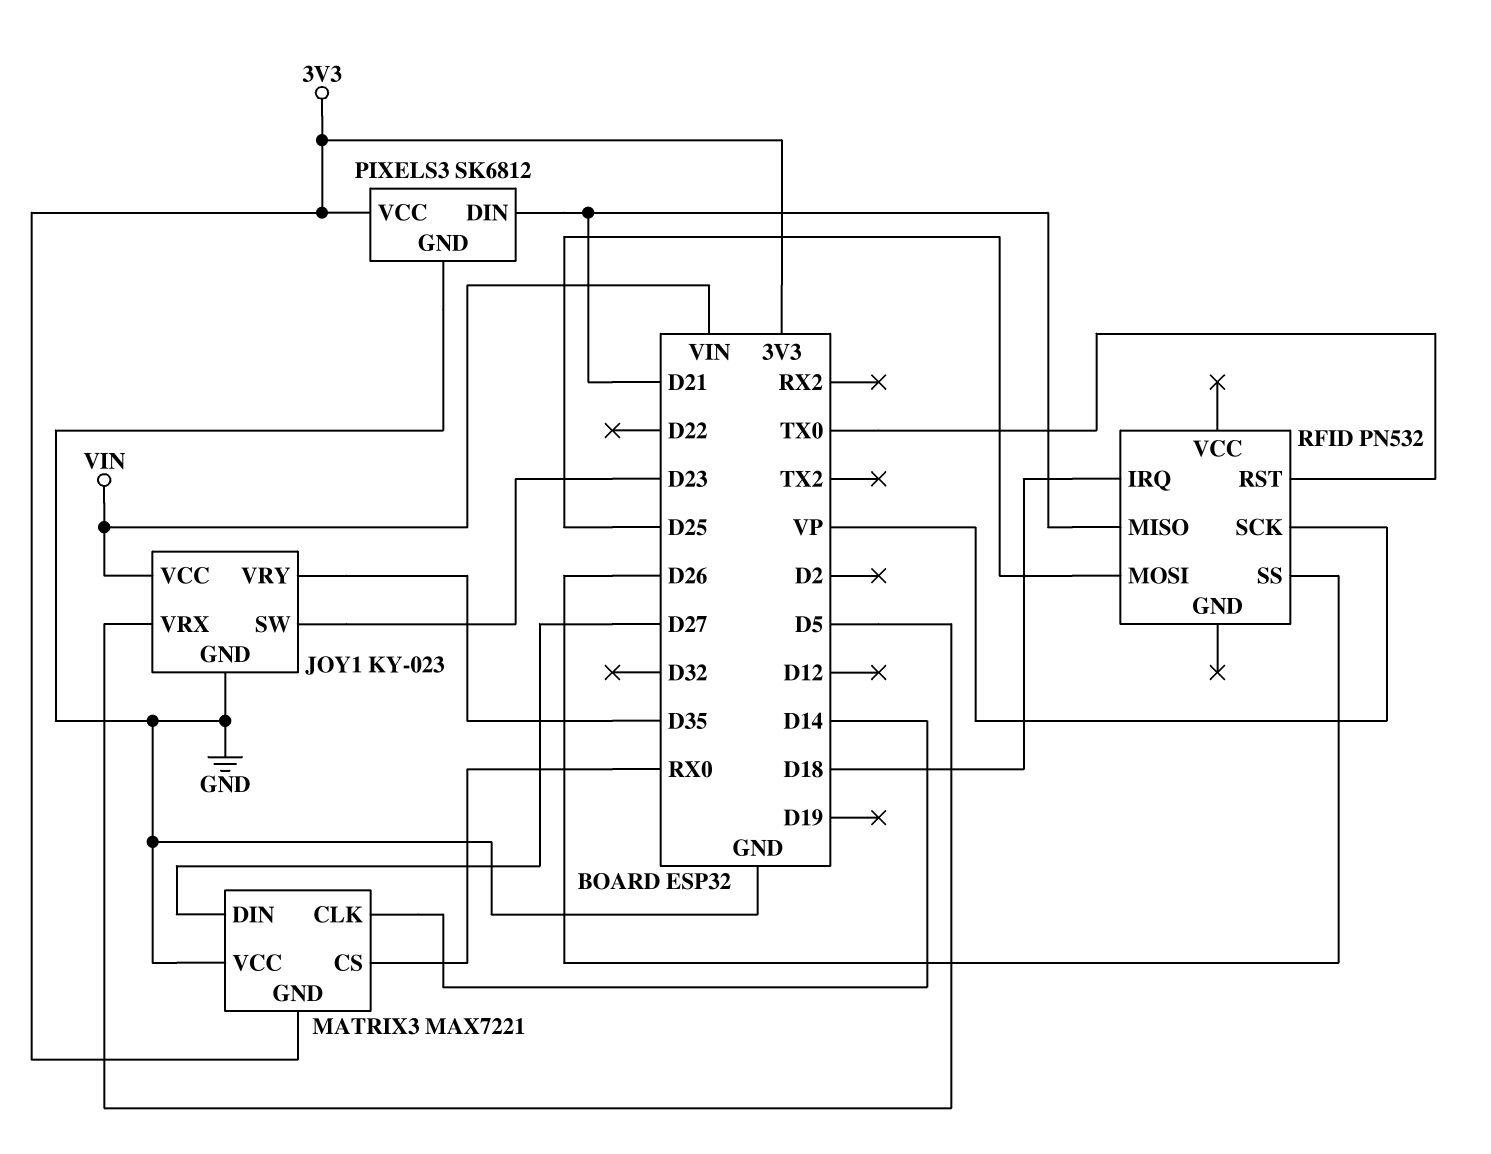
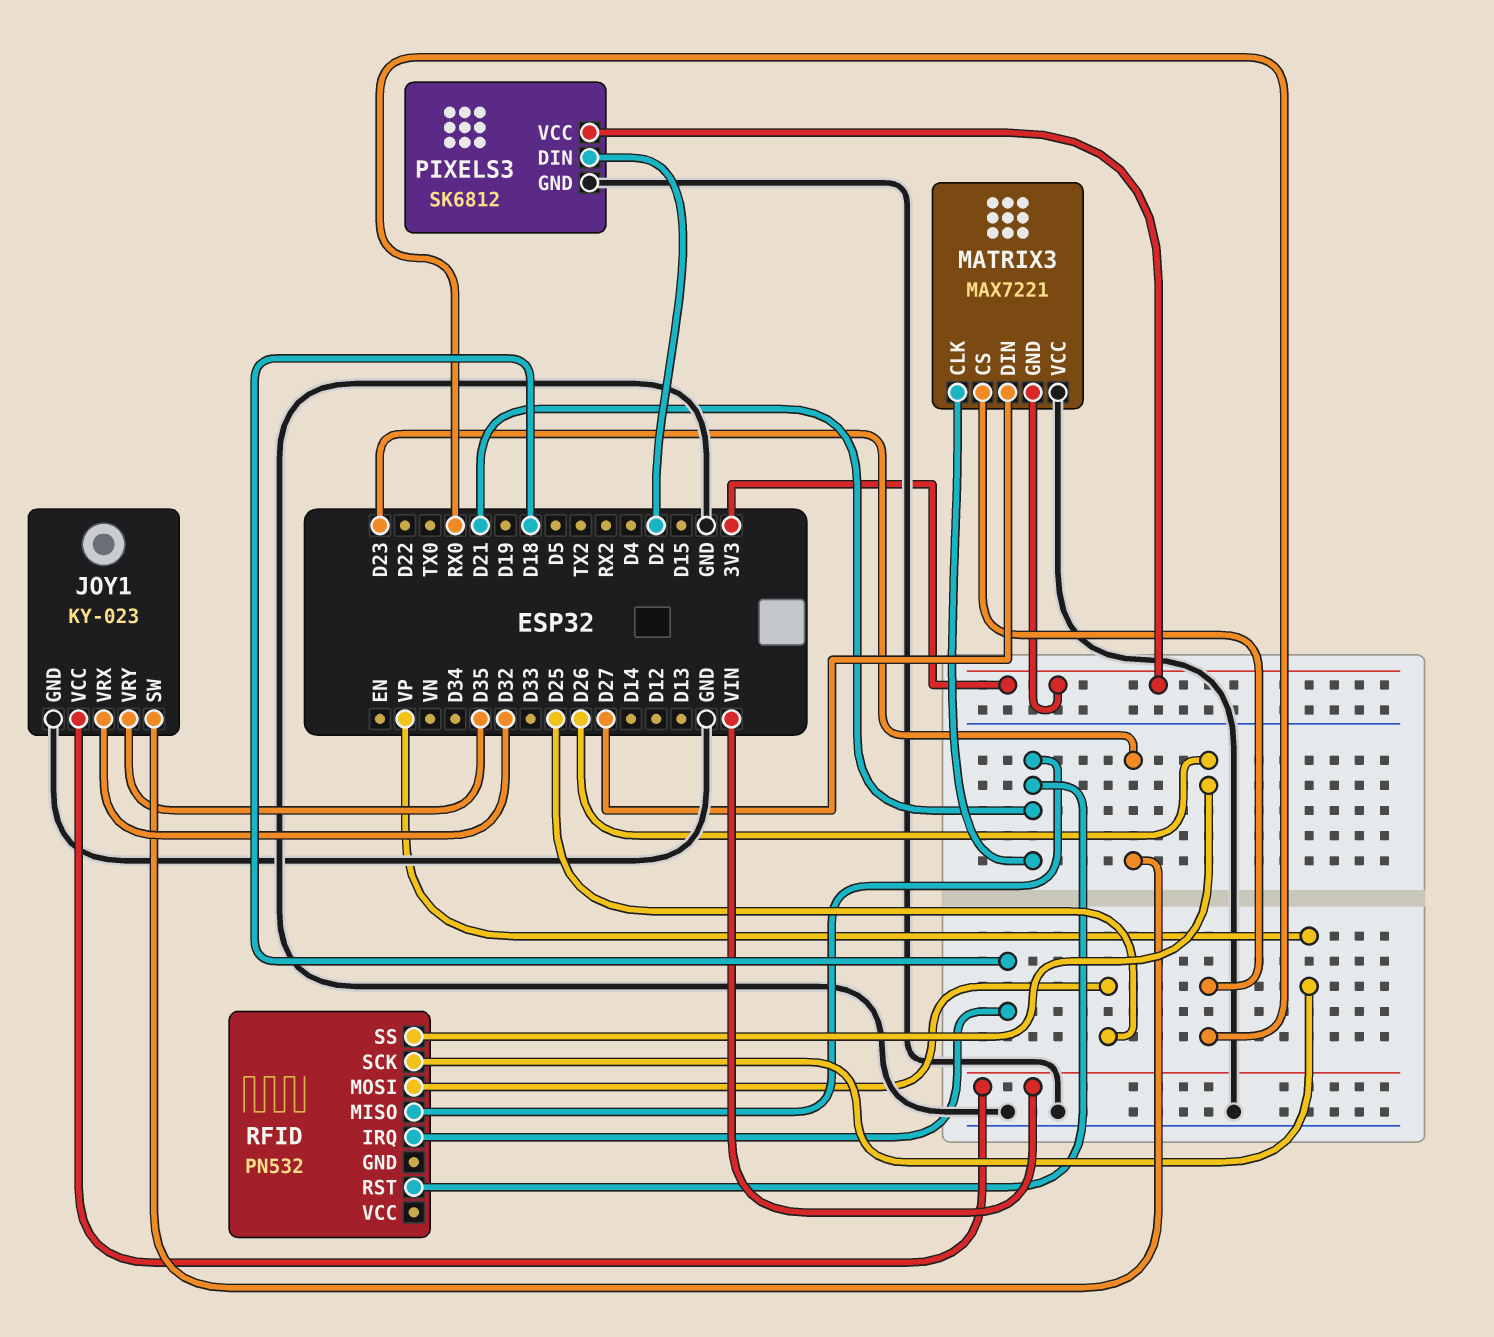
JOY1 pin VRX: D5 -> D32
MATRIX3 pin CLK: D14 -> D21
PIXELS3 pin DIN: D21 -> D2
RFID pin RST: TX0 -> D21

